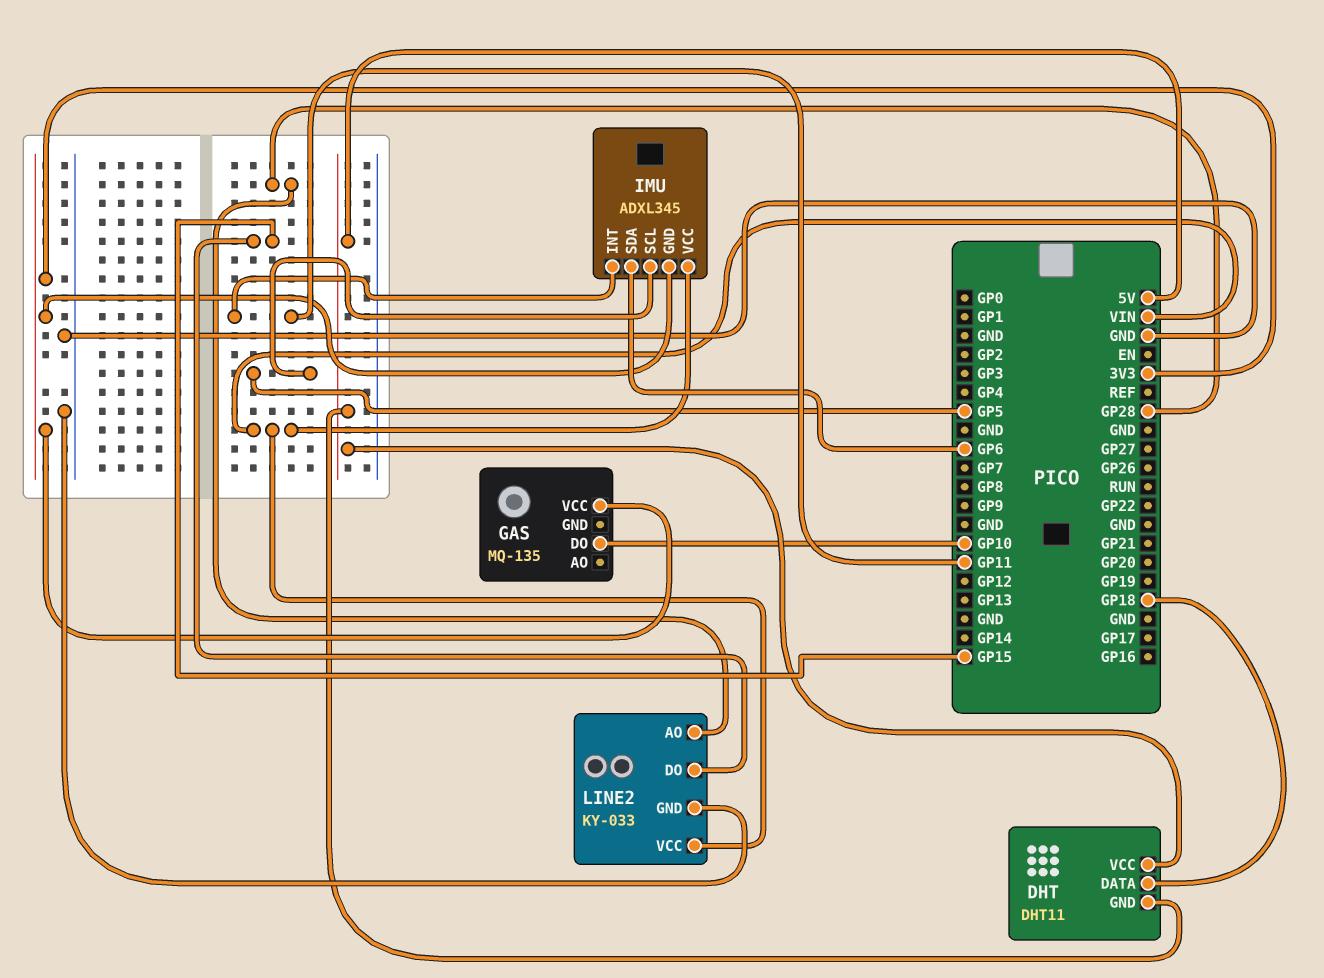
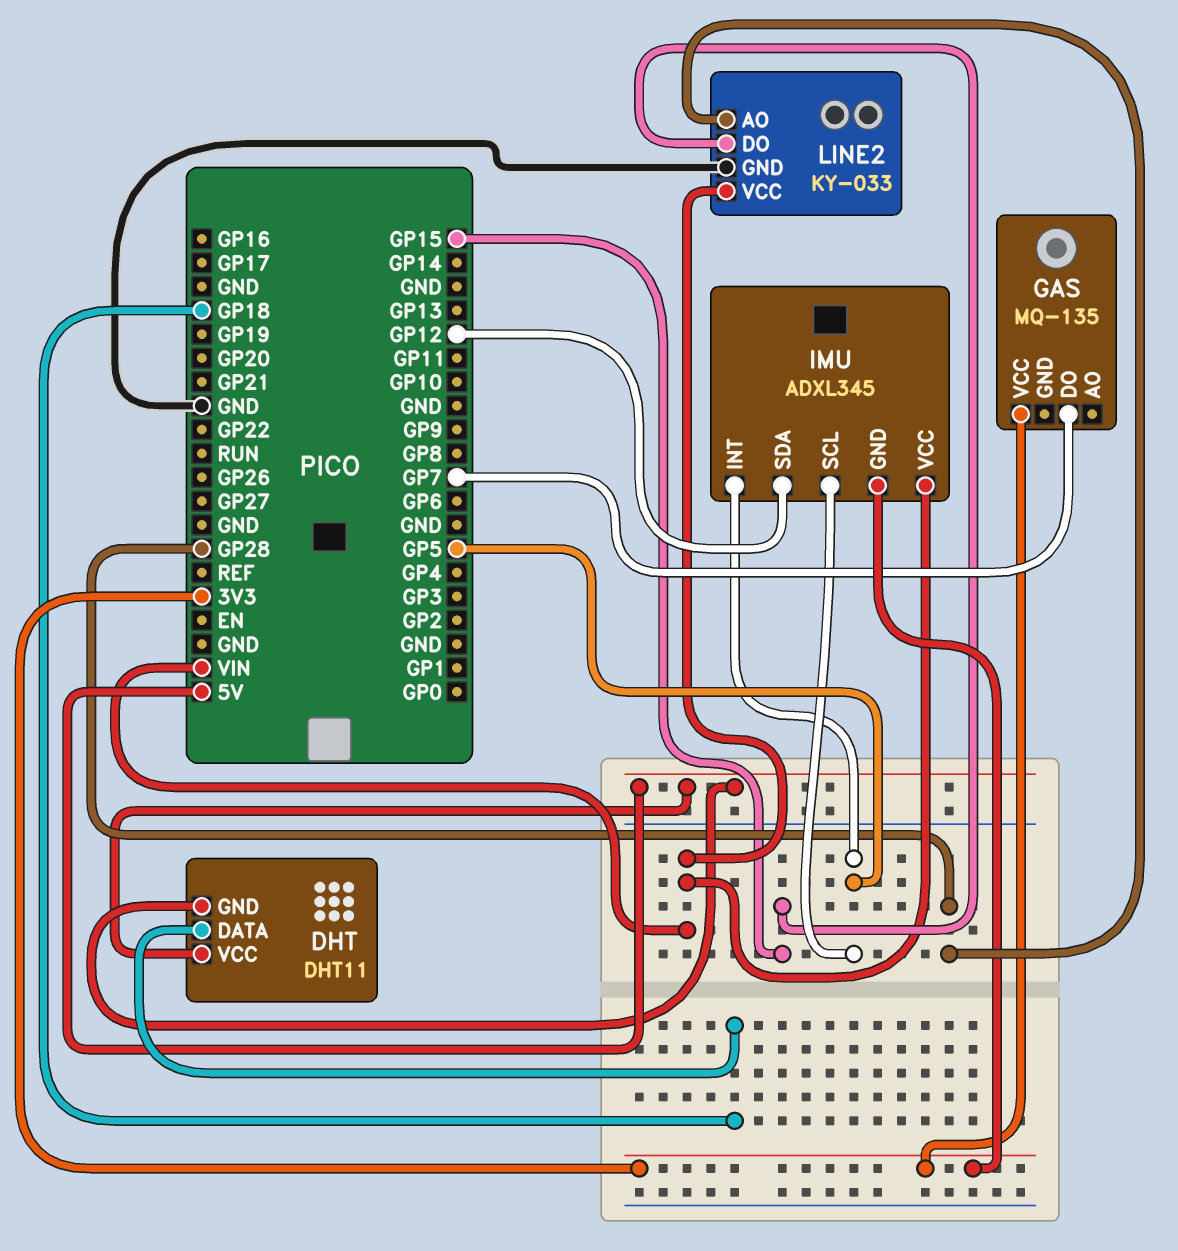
GAS pin DO: GP10 -> GP7
IMU pin INT: GP11 -> GP5
IMU pin SDA: GP6 -> GP12

